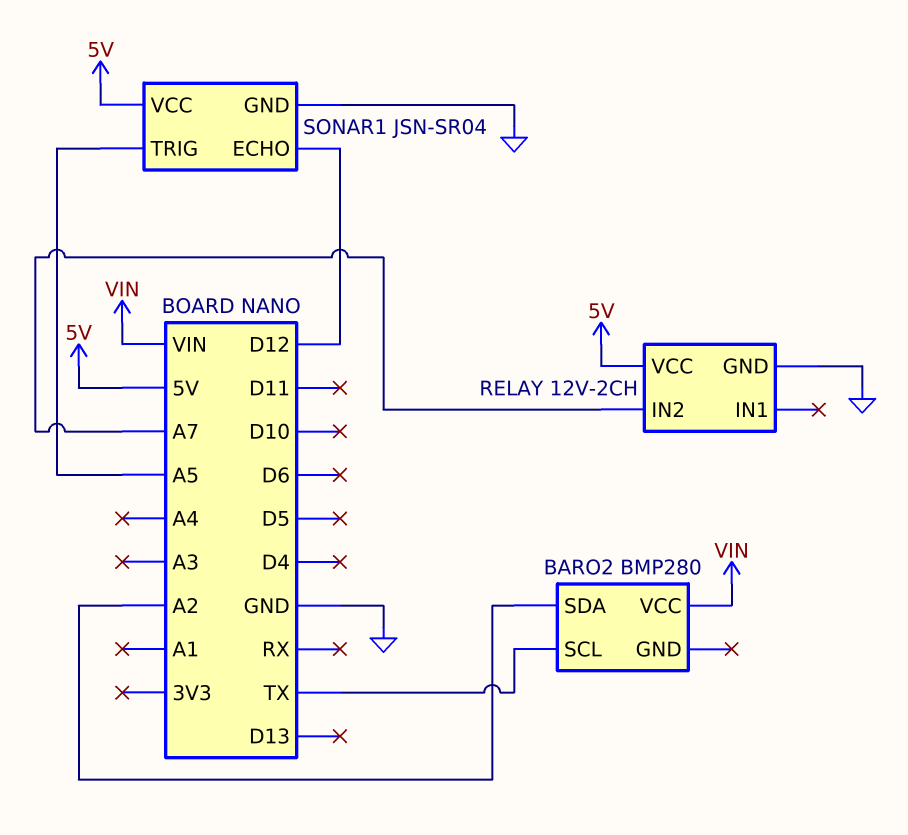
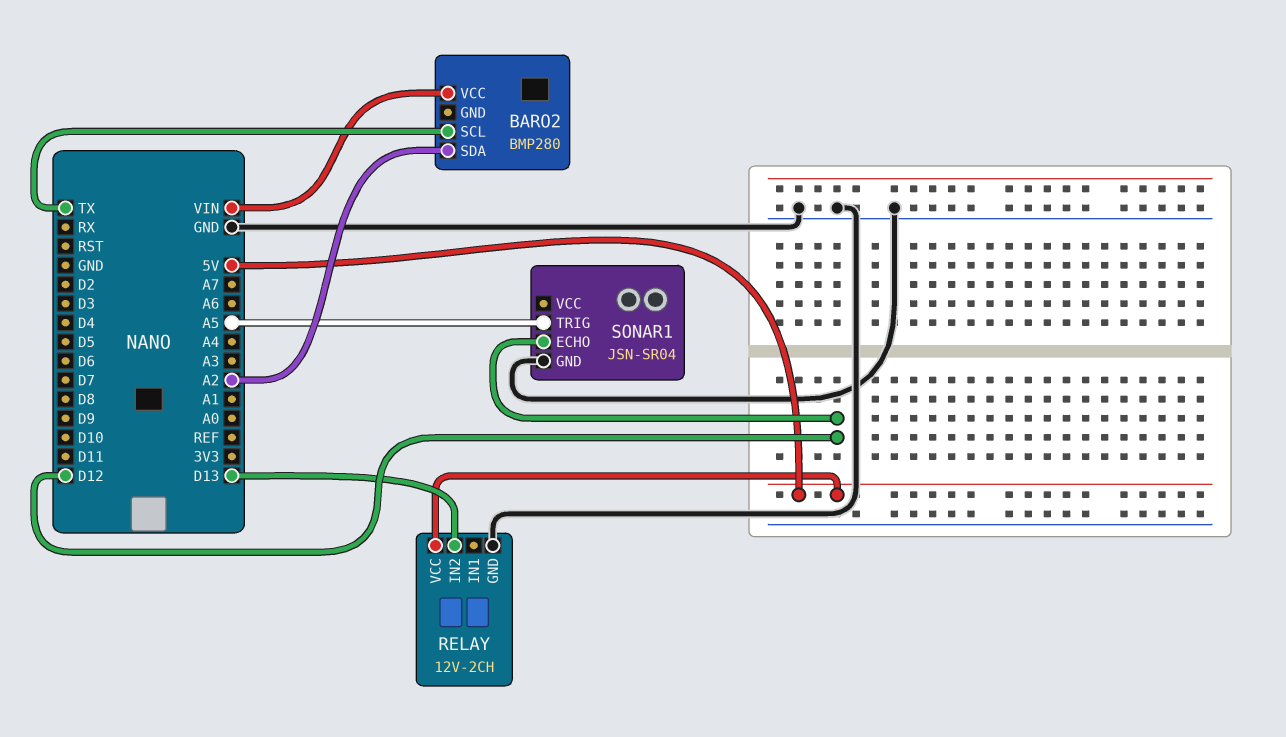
RELAY pin IN2: A7 -> D13
SONAR1 pin VCC: 5V -> none

